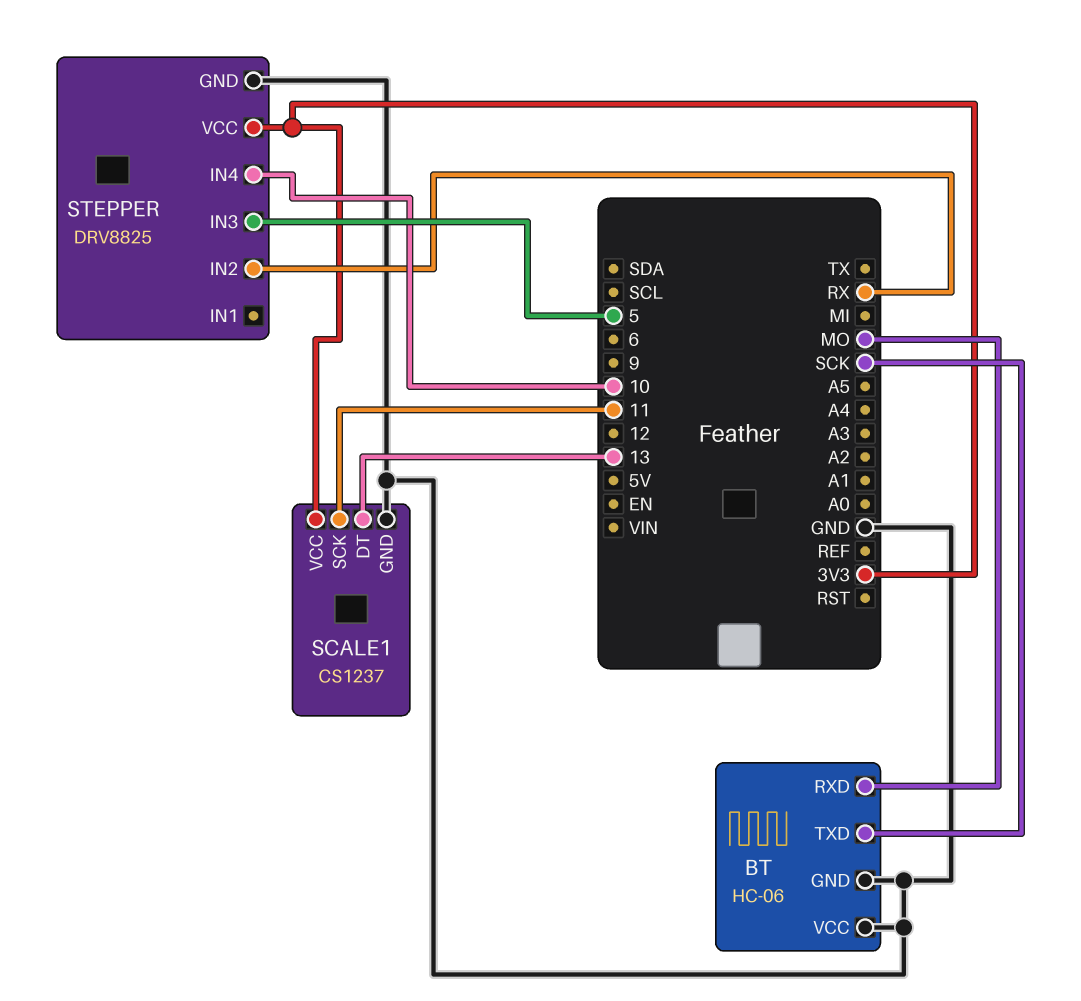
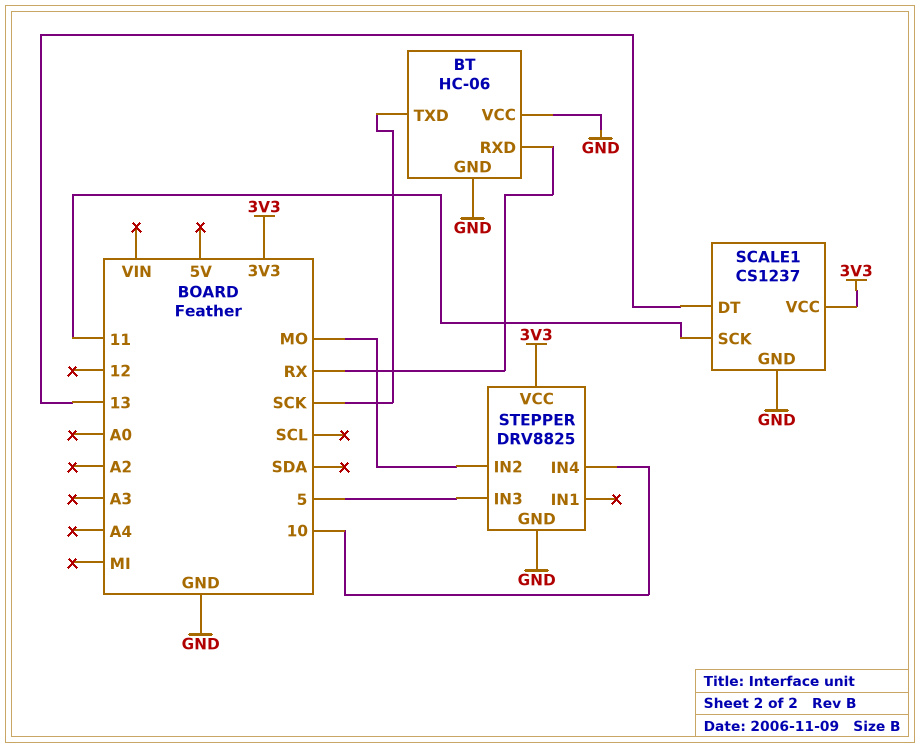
BT pin RXD: MO -> RX
STEPPER pin IN2: RX -> MO

